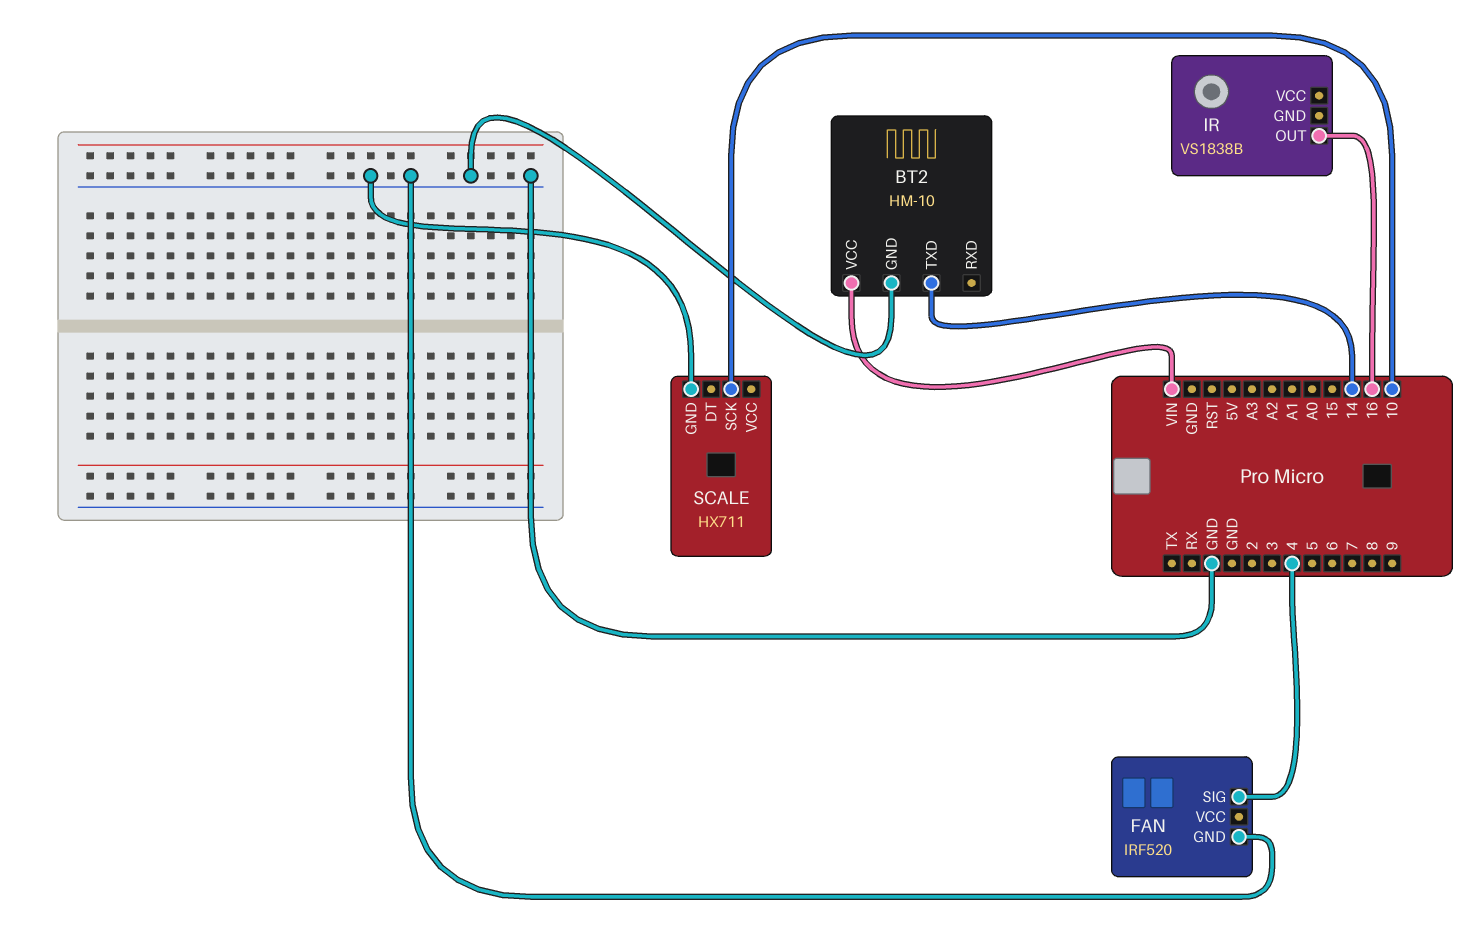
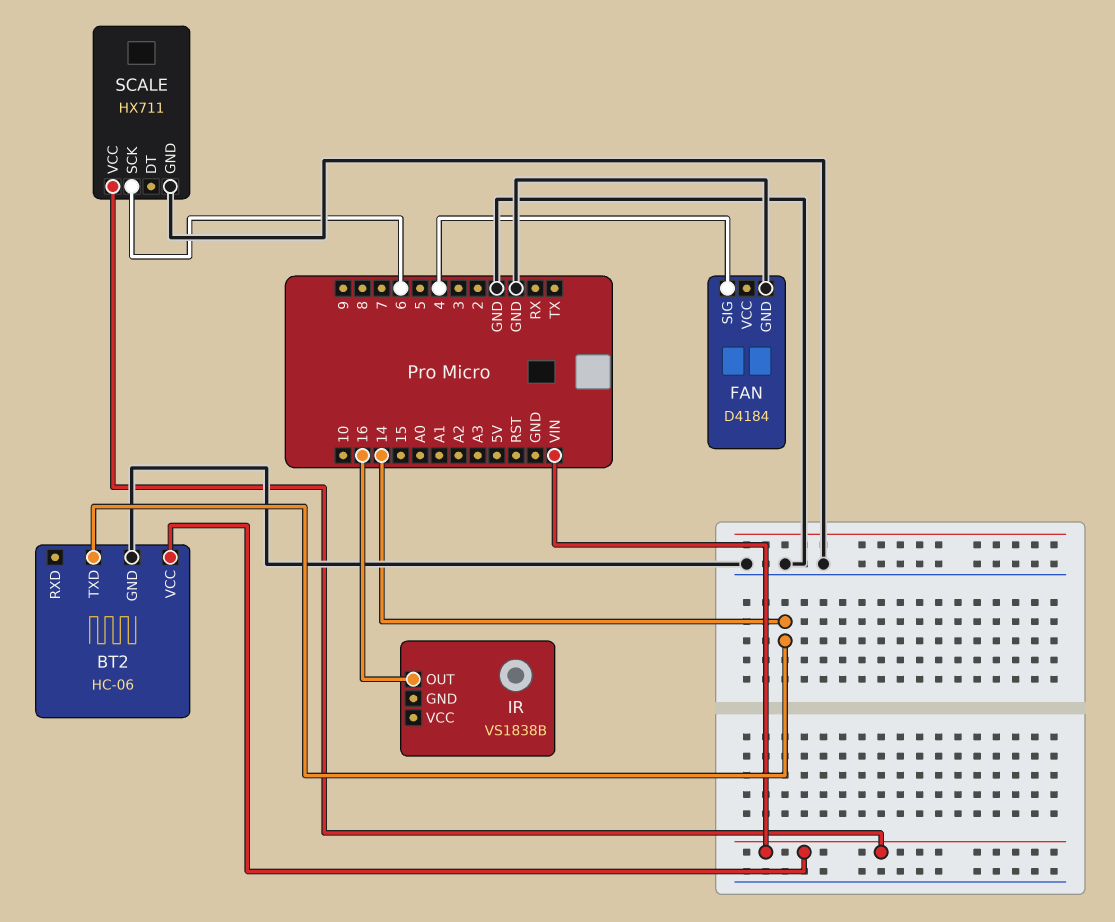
BT2: HM-10 -> HC-06
FAN: IRF520 -> D4184
SCALE pin SCK: 10 -> 6
SCALE pin VCC: none -> VIN

